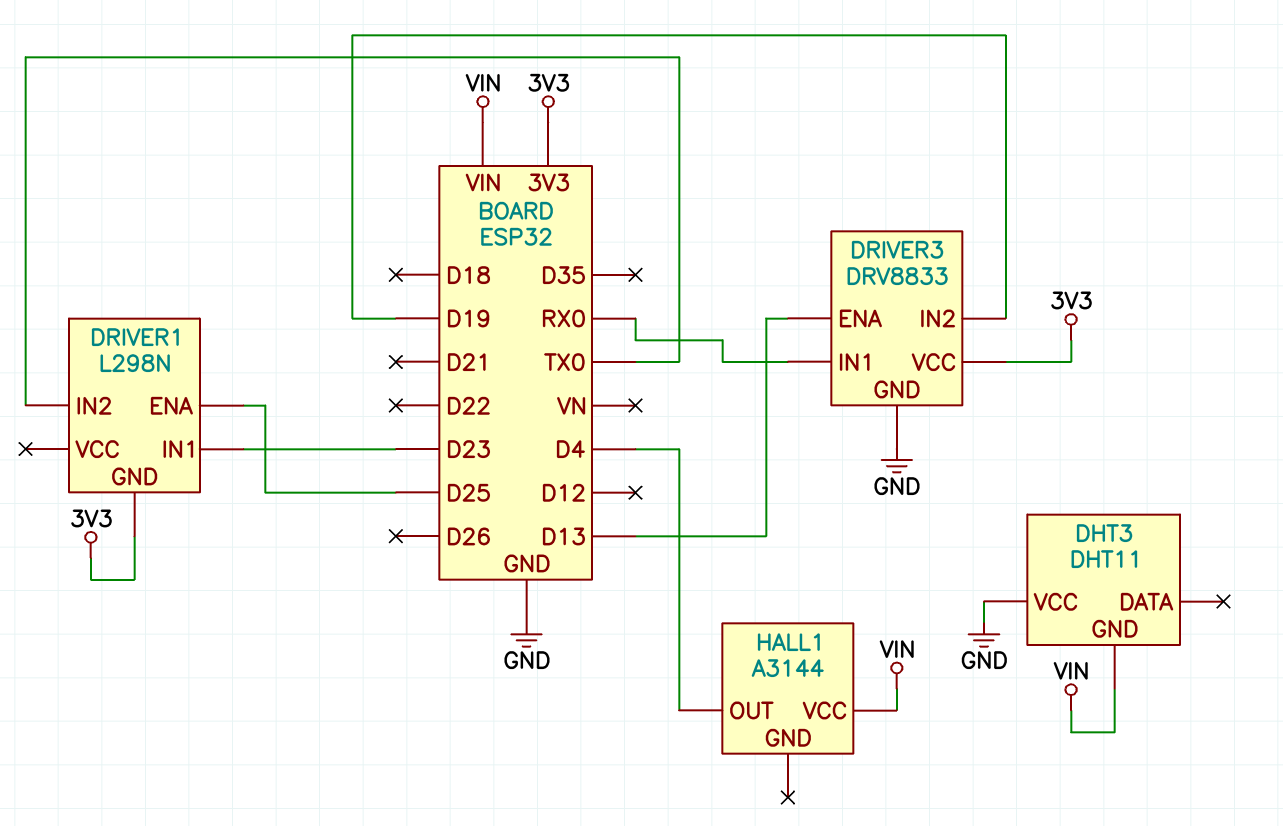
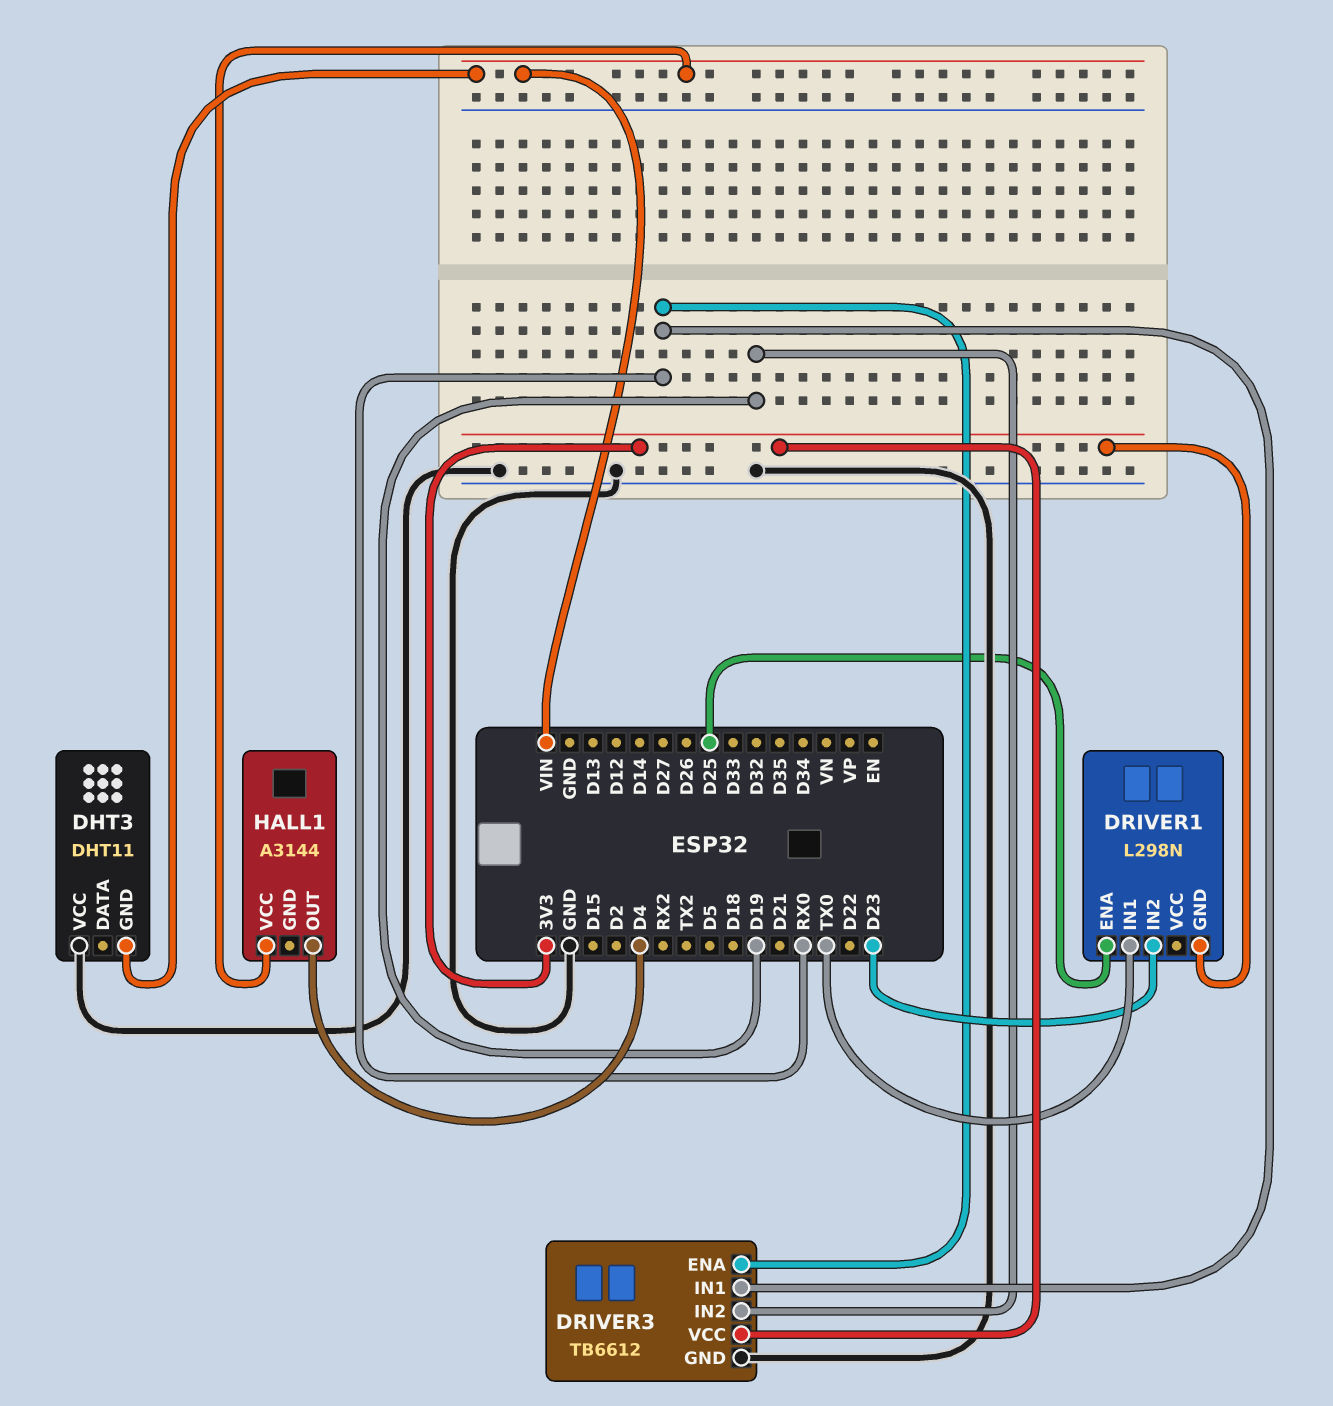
DRIVER1 pin IN1: D23 -> TX0
DRIVER1 pin IN2: TX0 -> D23
DRIVER3: DRV8833 -> TB6612
DRIVER3 pin ENA: D13 -> RX0

